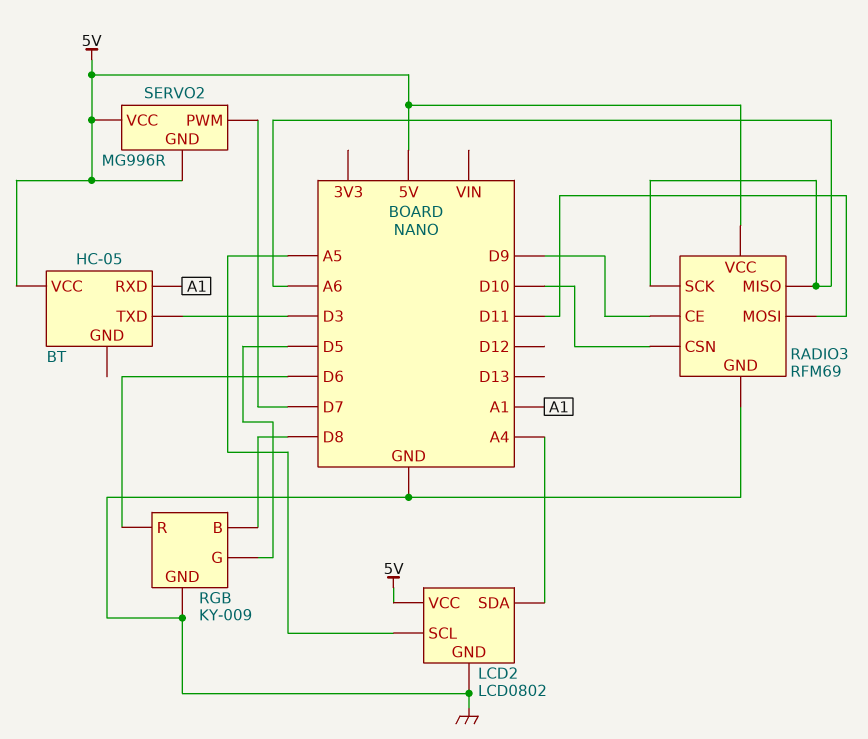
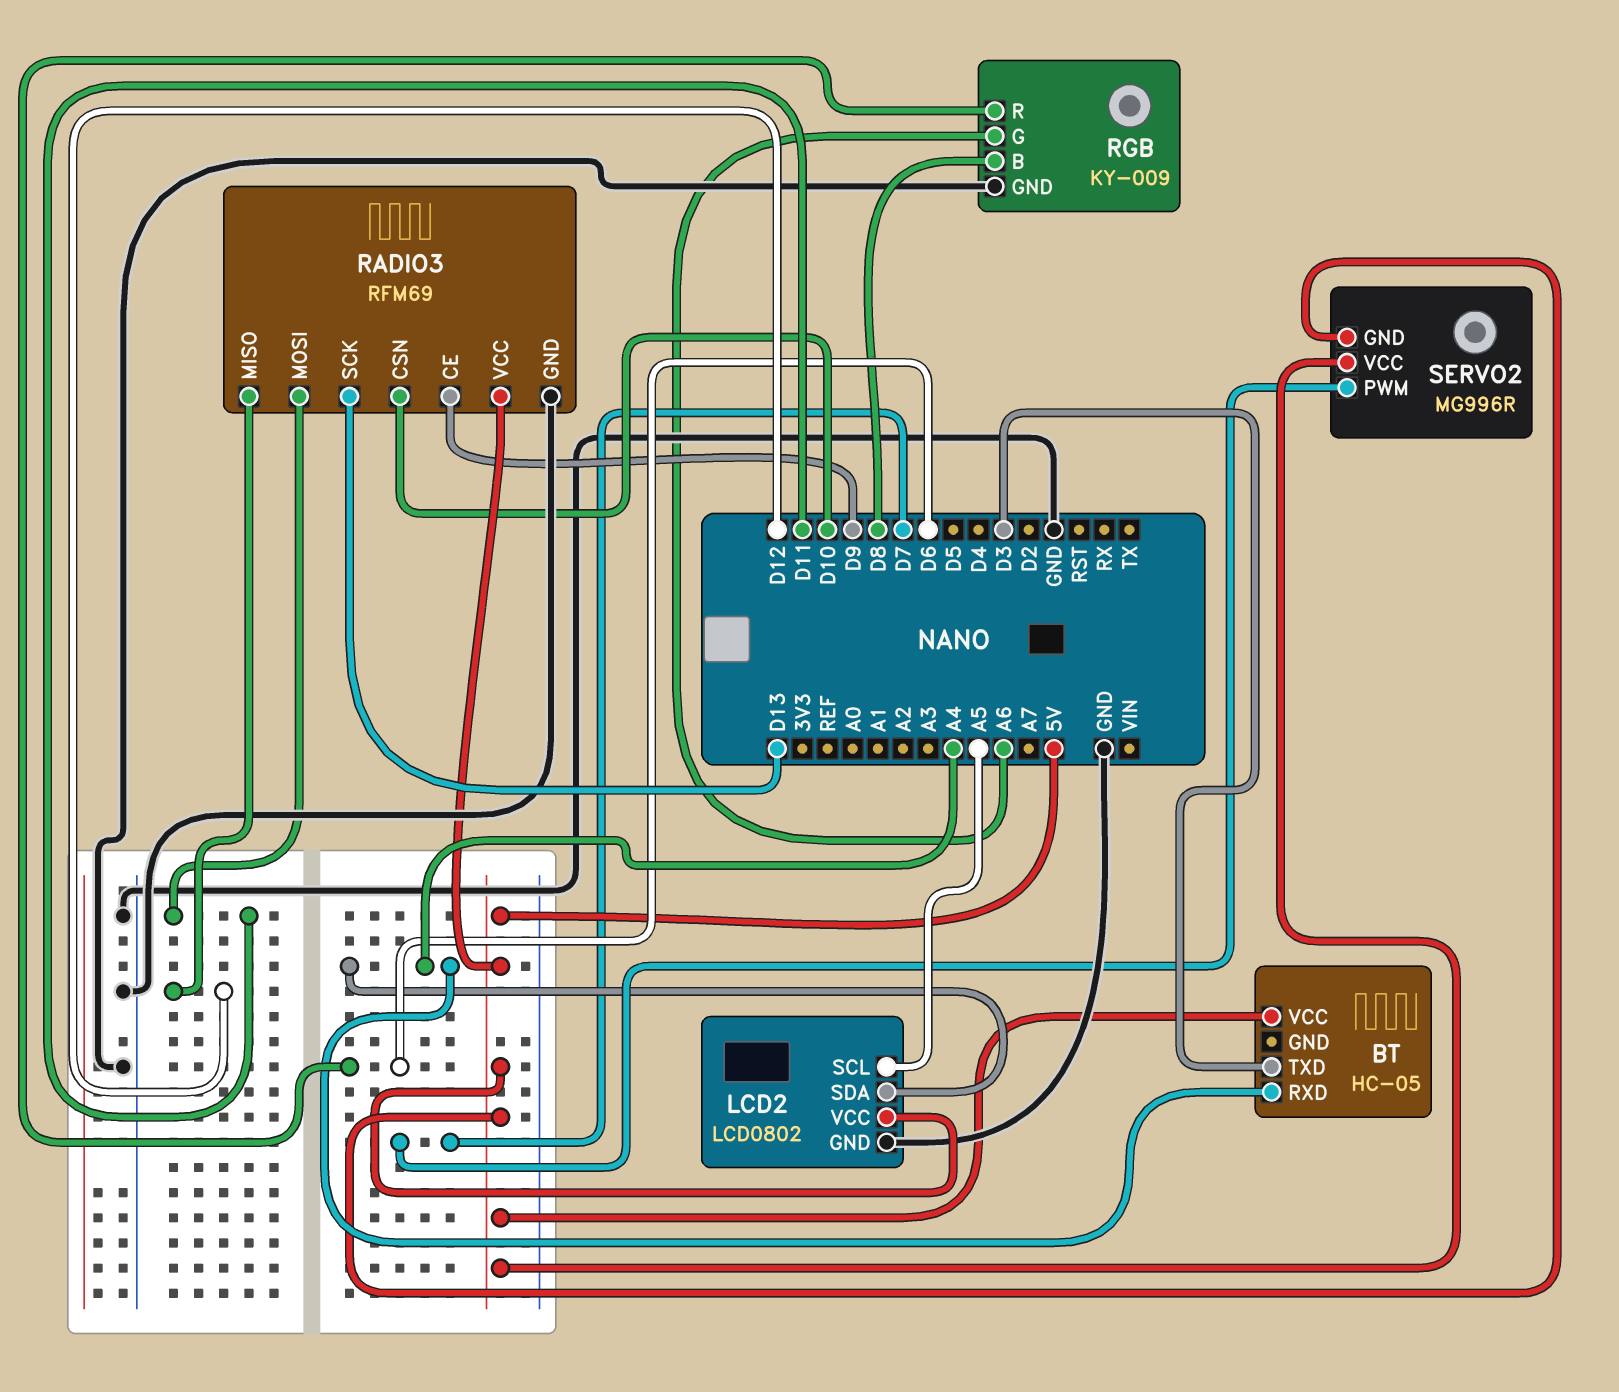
BT pin RXD: A1 -> A4
RADIO3 pin MISO: A6 -> D12
RADIO3 pin SCK: A6 -> D13
RGB pin G: D5 -> A6

